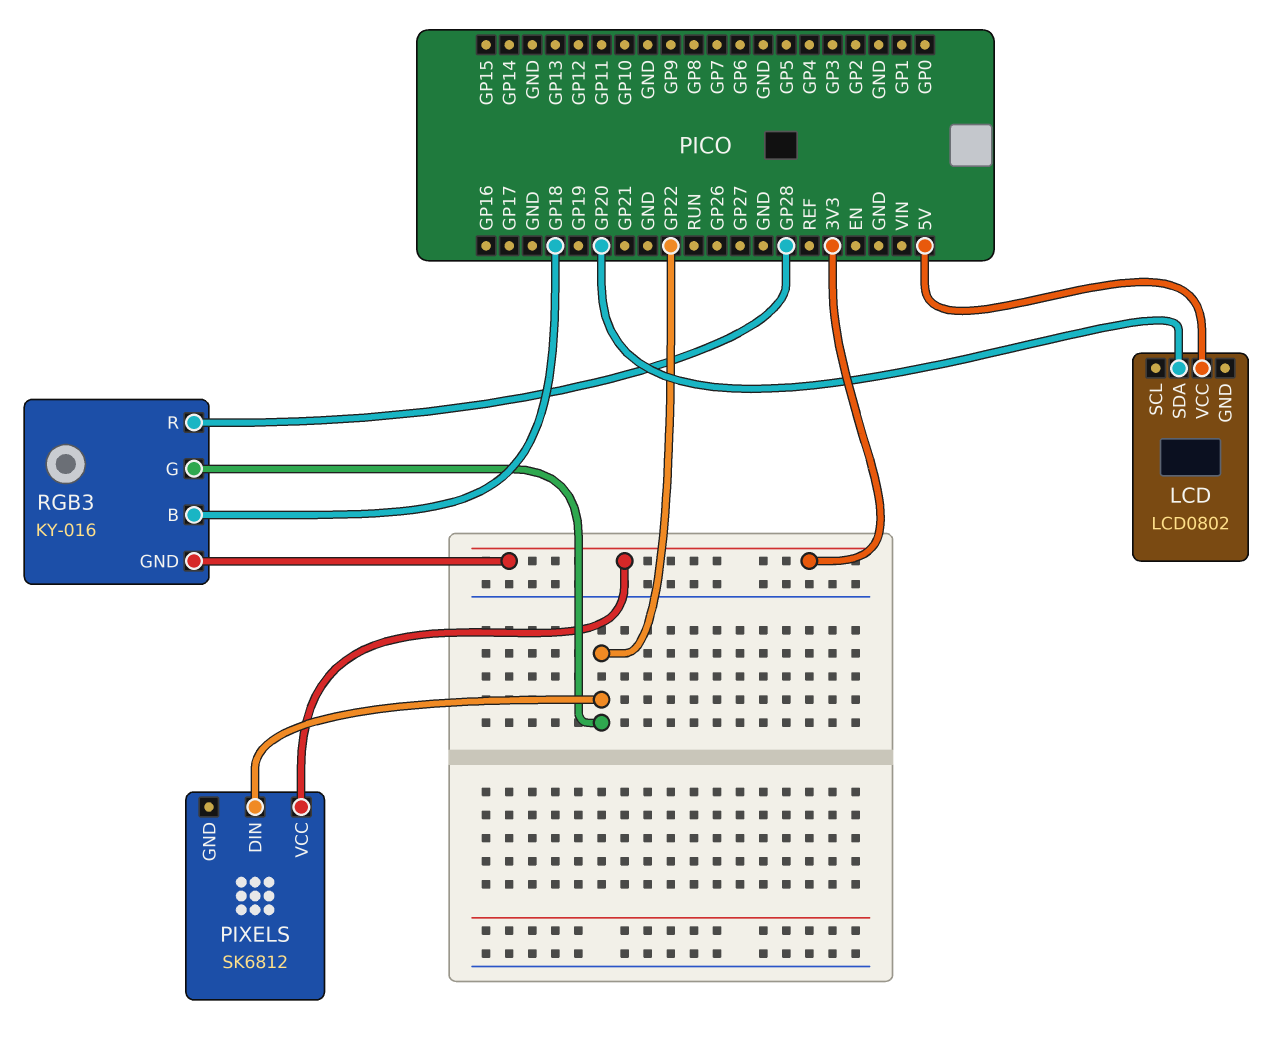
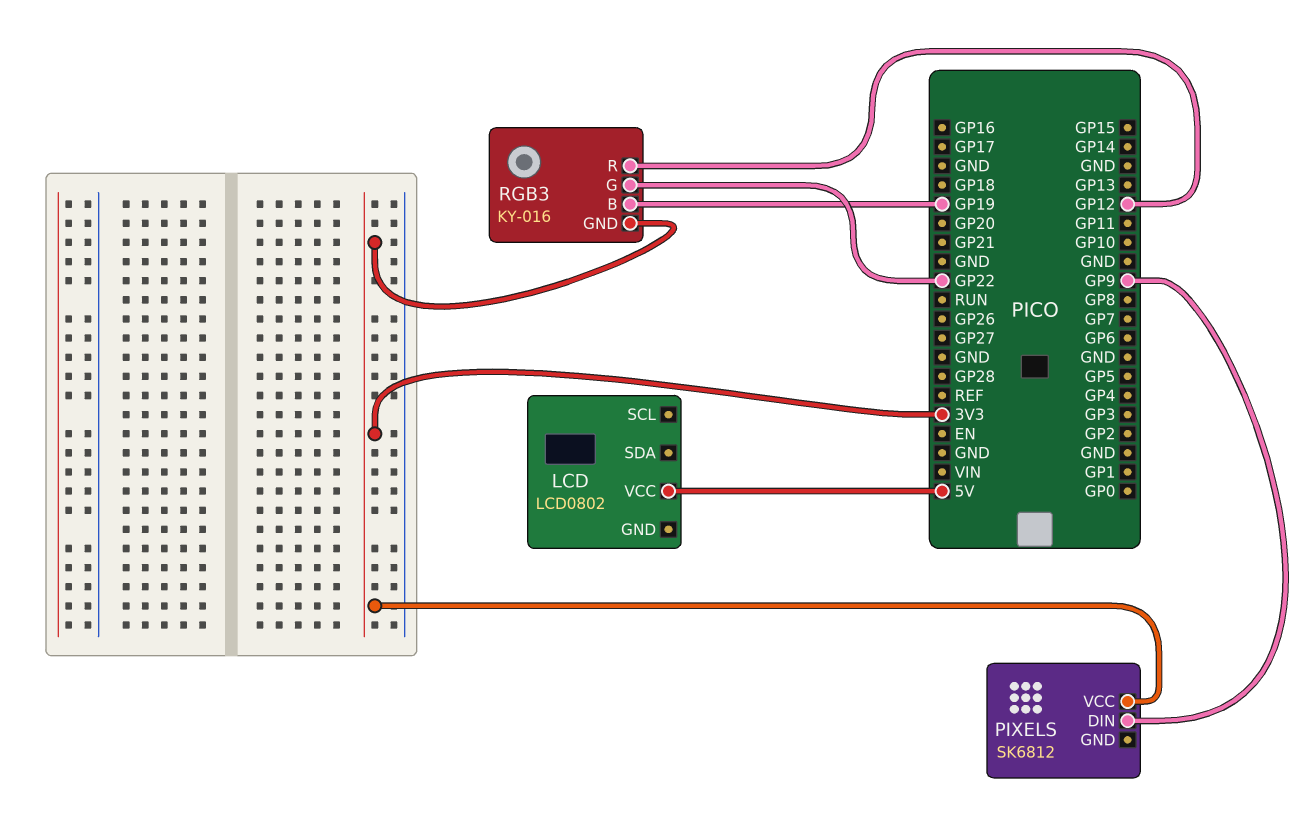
LCD pin SDA: GP20 -> none
PIXELS pin DIN: GP22 -> GP9
RGB3 pin B: GP18 -> GP19
RGB3 pin R: GP28 -> GP12

